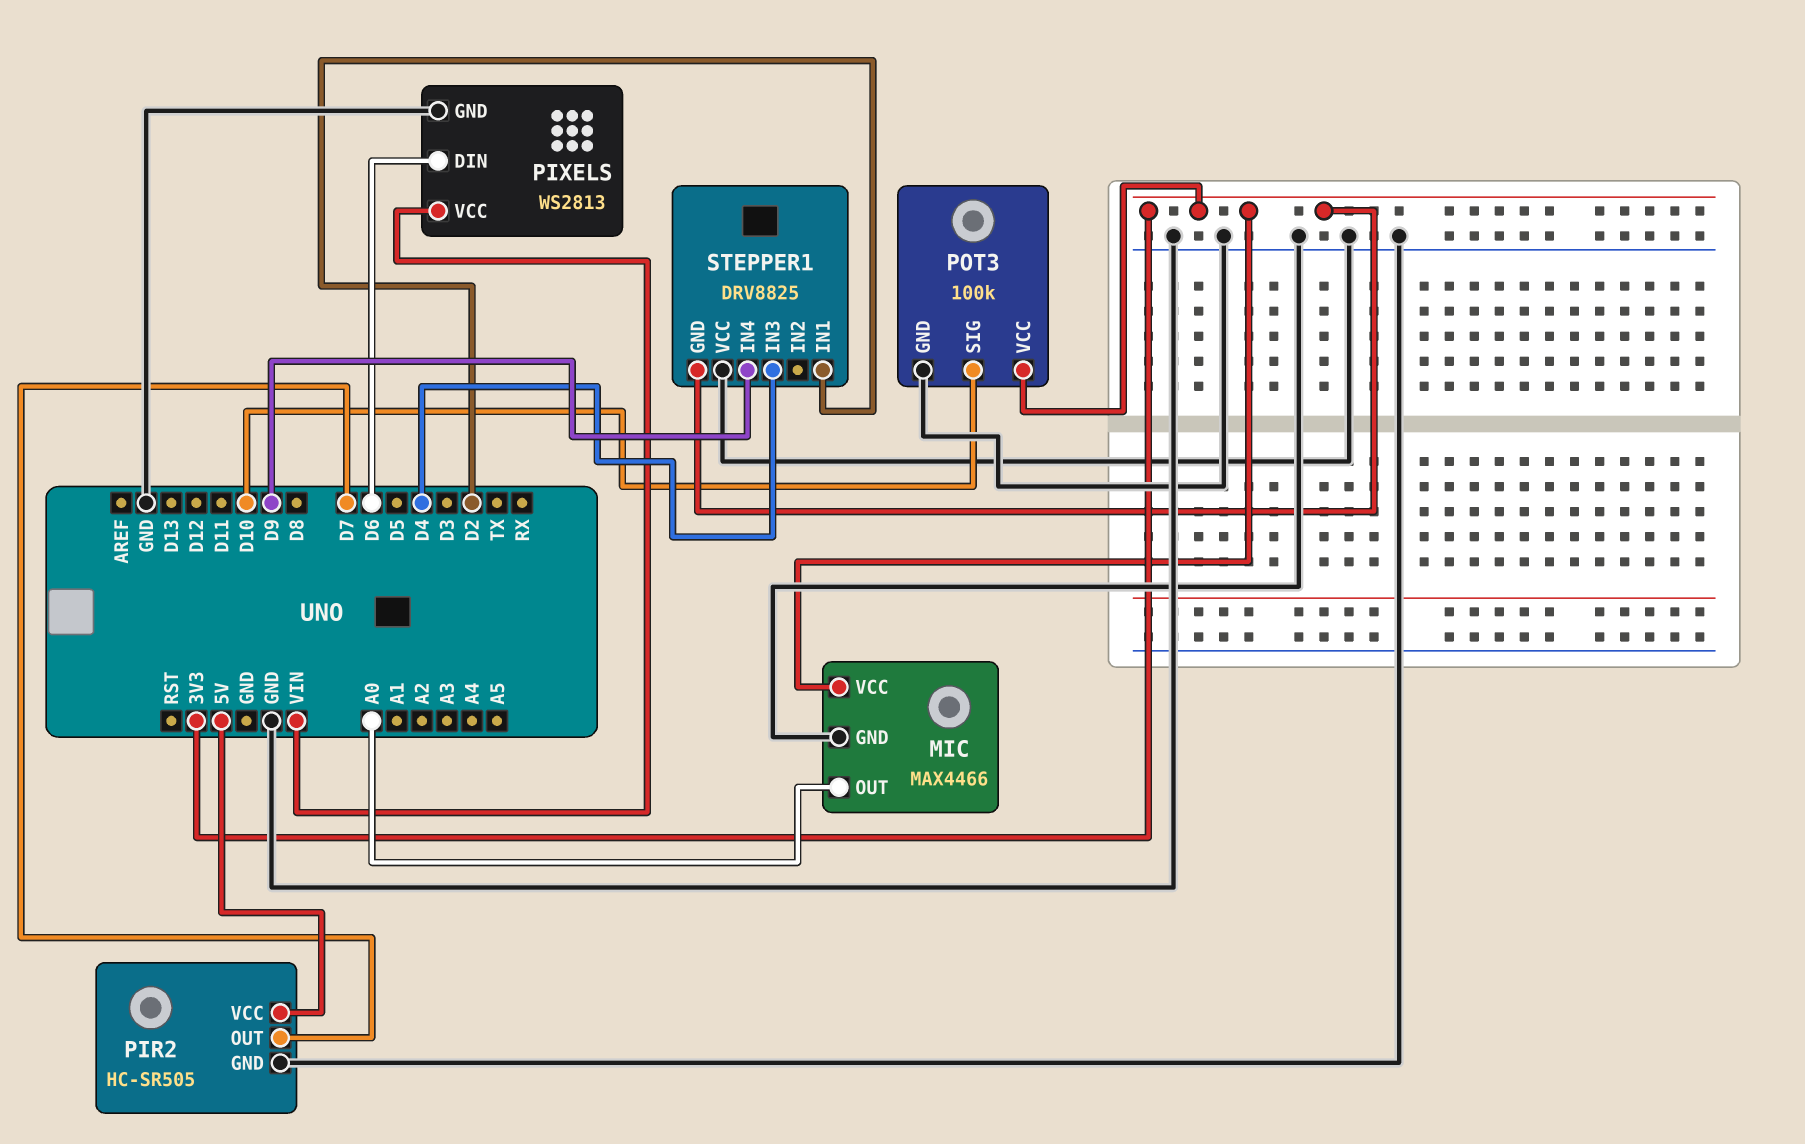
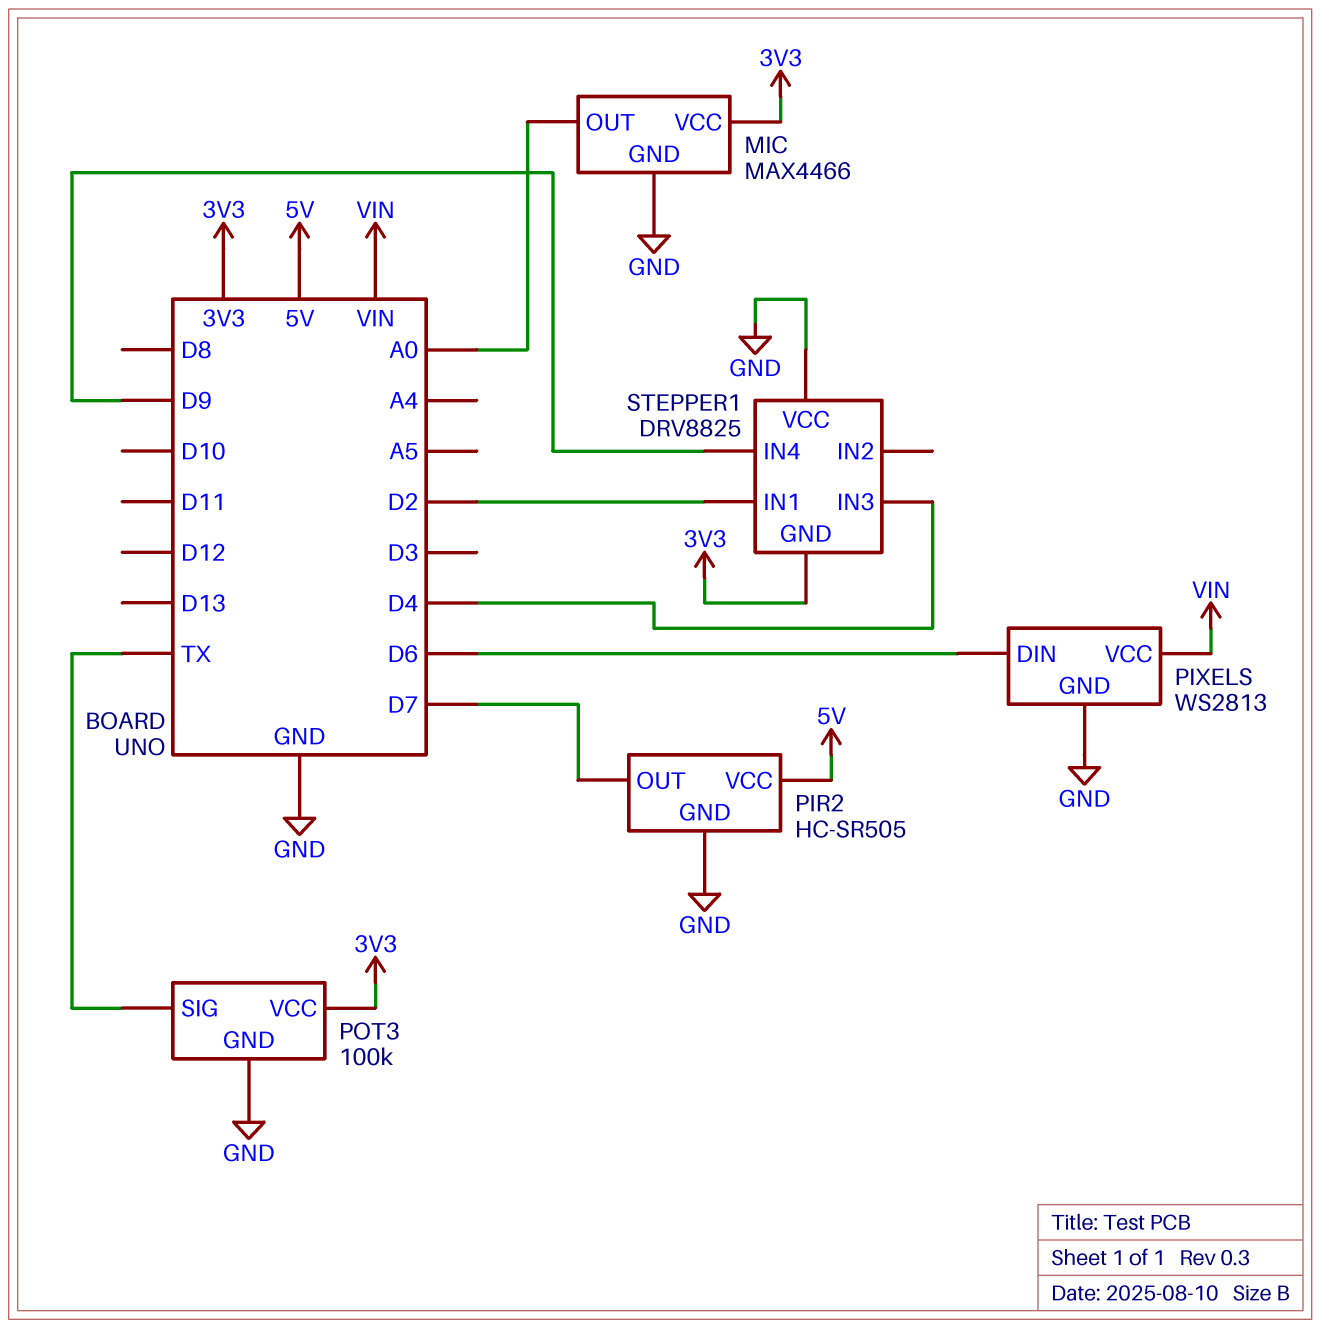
POT3 pin SIG: D10 -> TX

